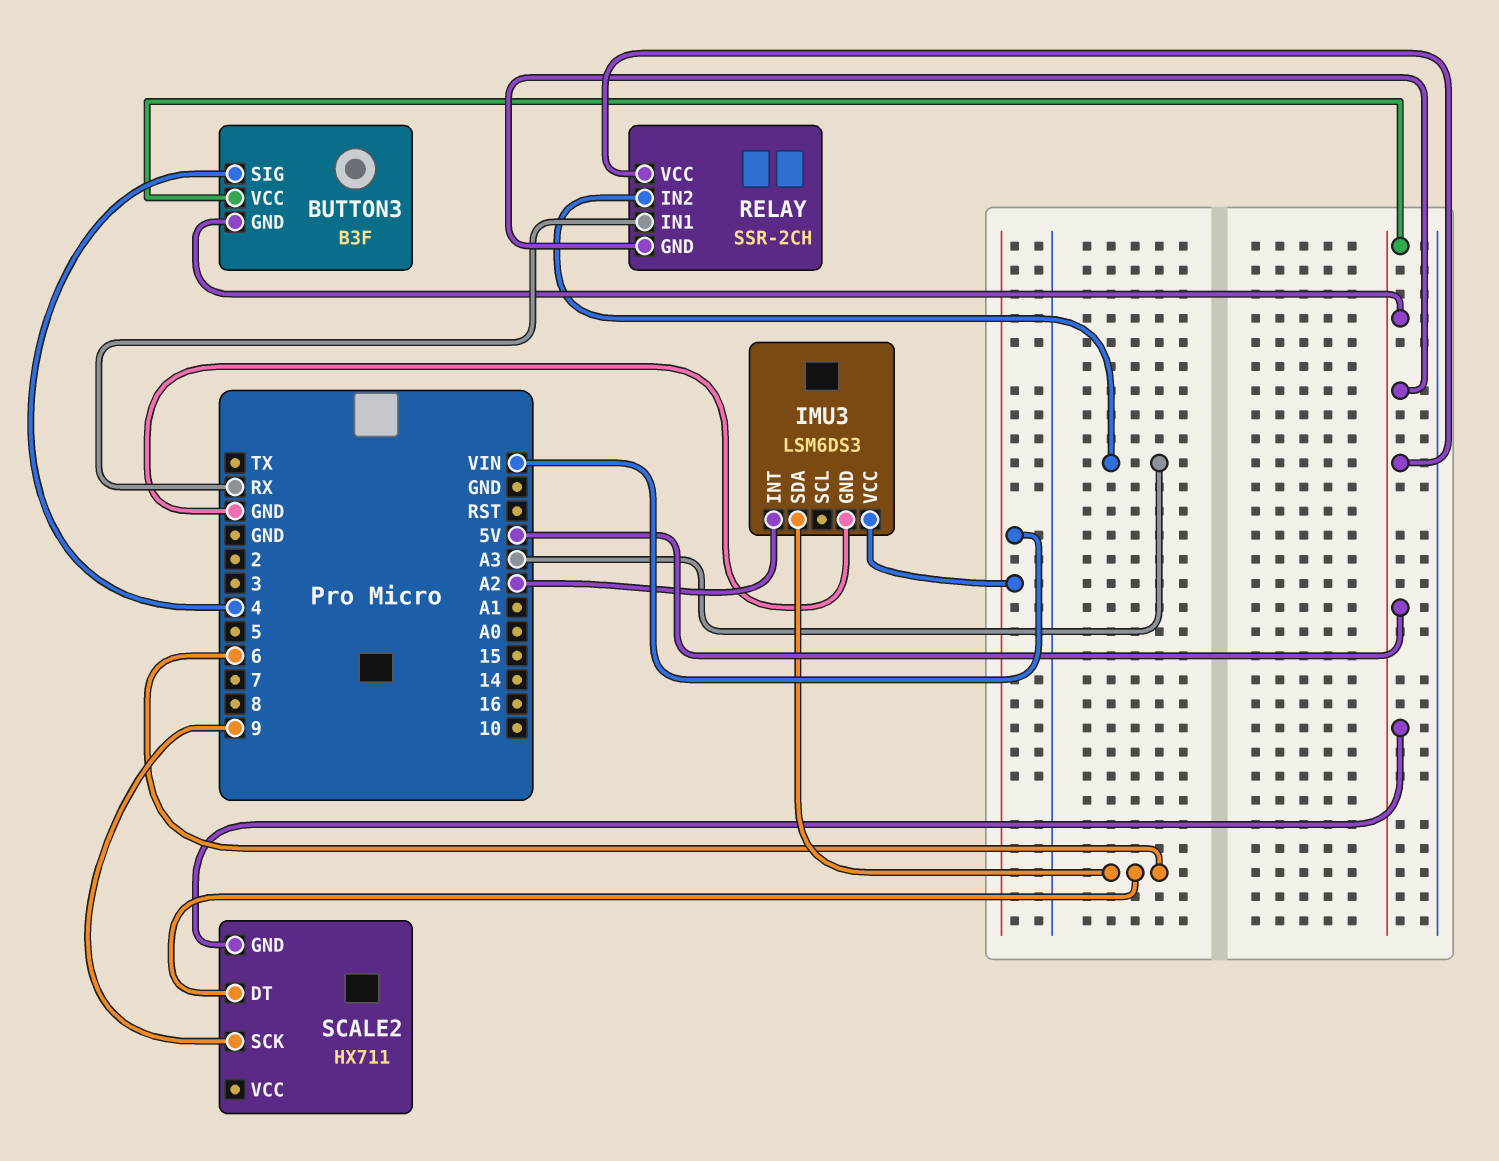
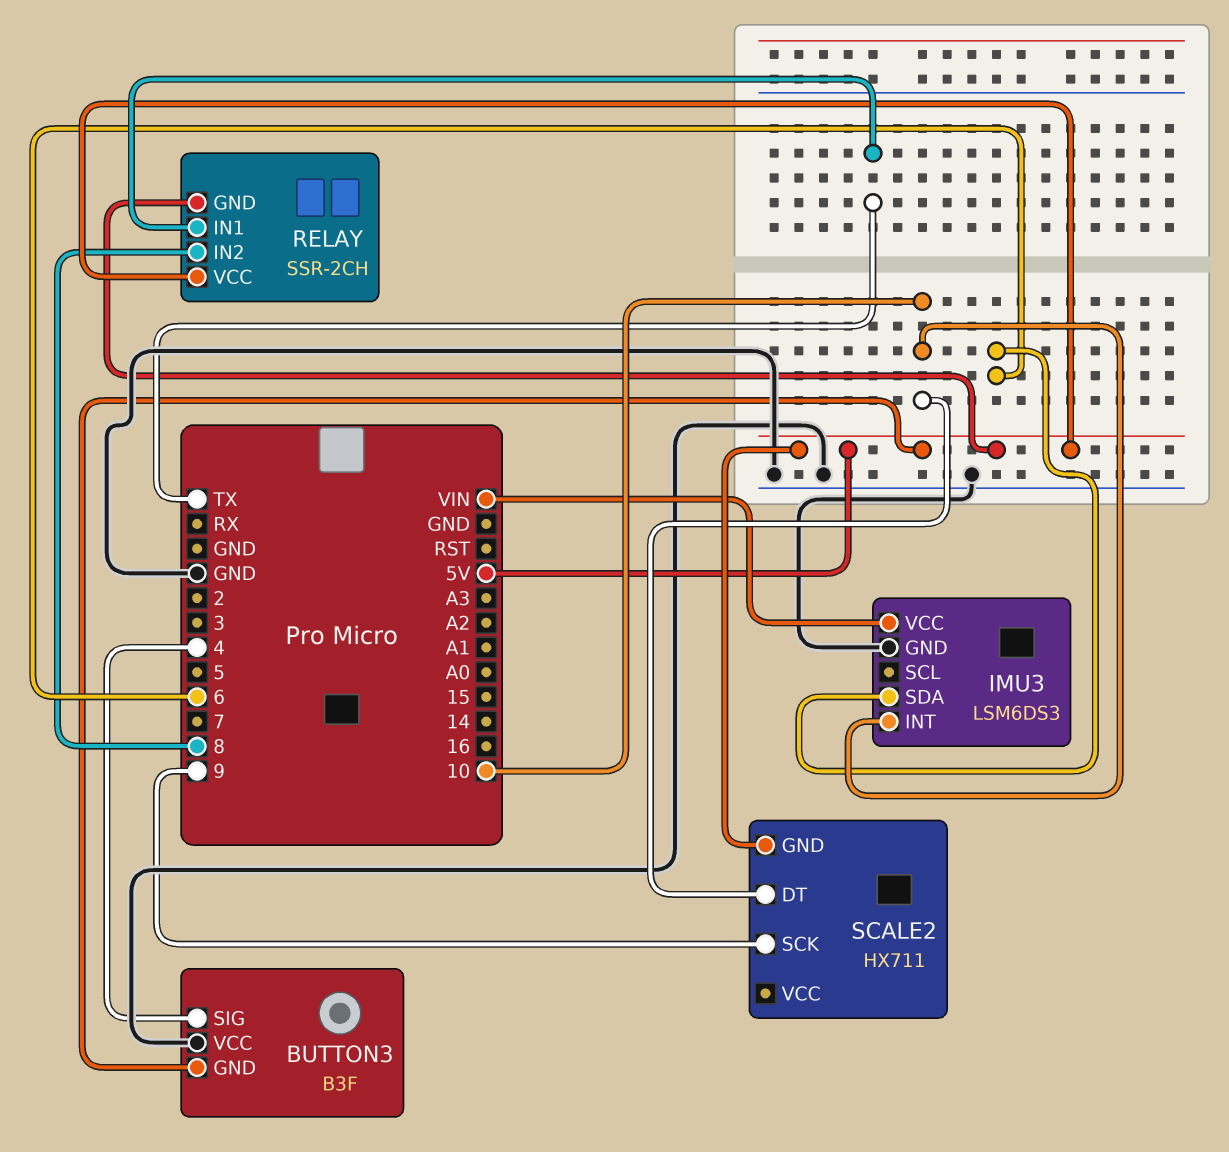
BUTTON3 pin VCC: 5V -> GND
IMU3 pin INT: A2 -> 10
RELAY pin IN1: RX -> TX
RELAY pin IN2: A3 -> 8
SCALE2 pin DT: 6 -> 10

